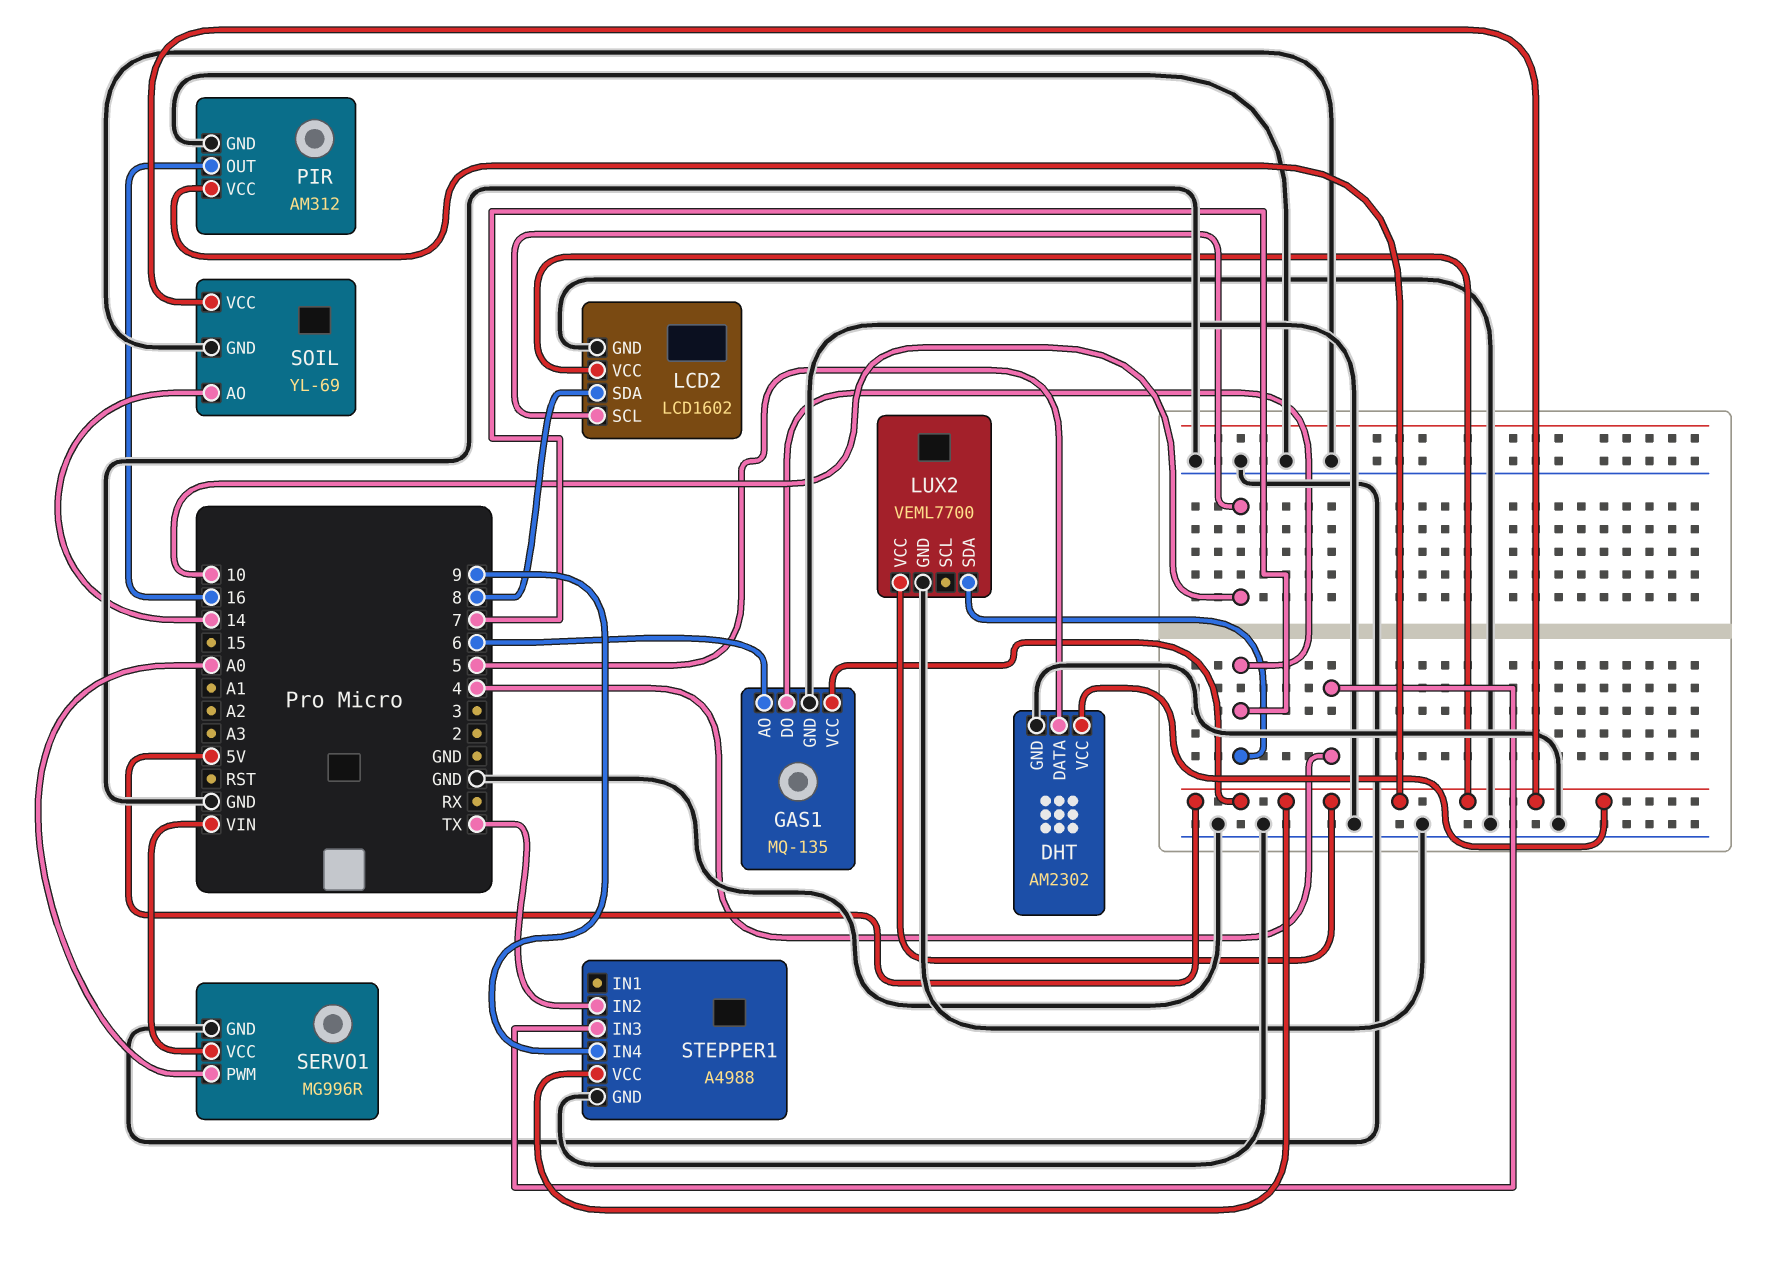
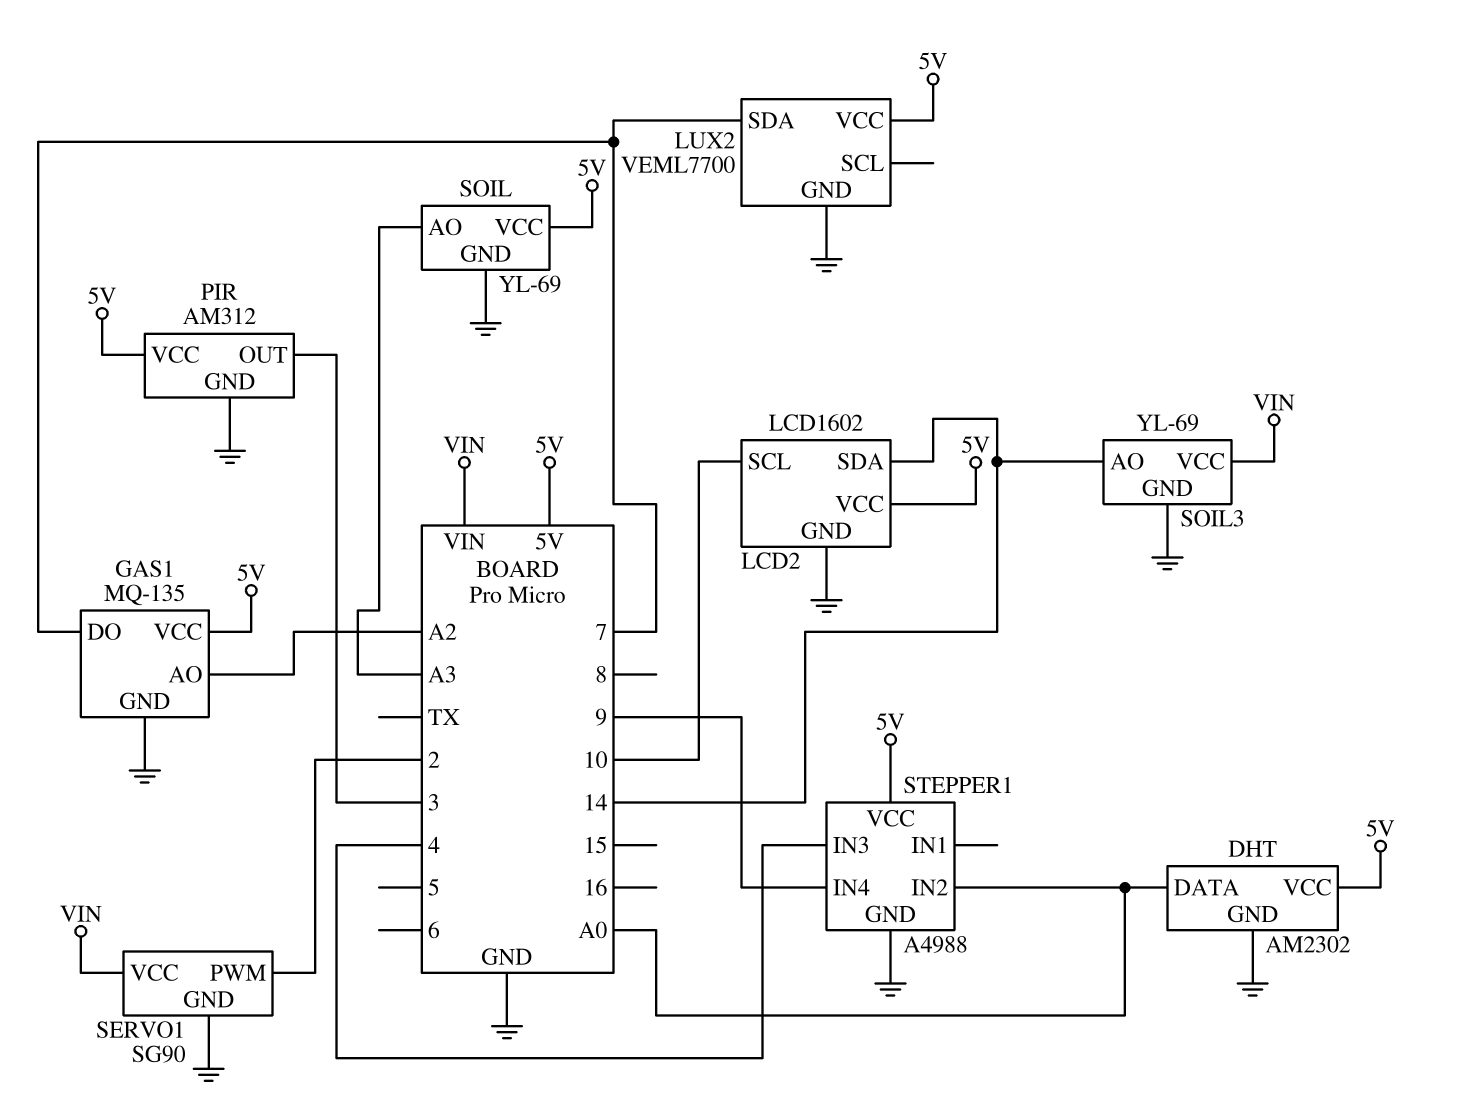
DHT pin DATA: 5 -> A0
GAS1 pin AO: 6 -> A2
LCD2 pin SDA: 8 -> 14
PIR pin OUT: 16 -> 3
SERVO1: MG996R -> SG90
SERVO1 pin PWM: A0 -> 2
SOIL pin AO: 14 -> A3
SOIL3: none -> YL-69
SOIL3 pin AO: none -> 14
SOIL3 pin GND: none -> GND
SOIL3 pin VCC: none -> VIN
STEPPER1 pin IN2: TX -> A0

